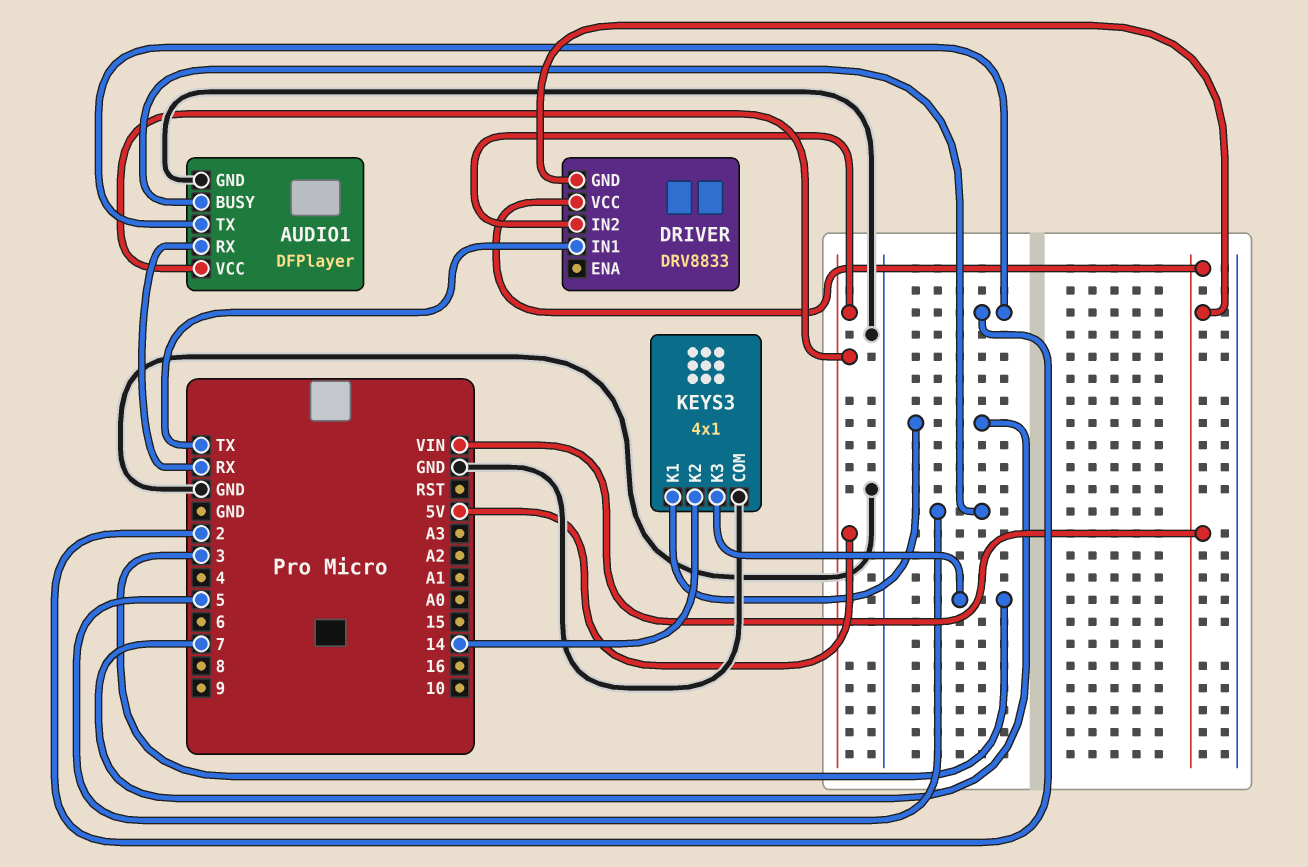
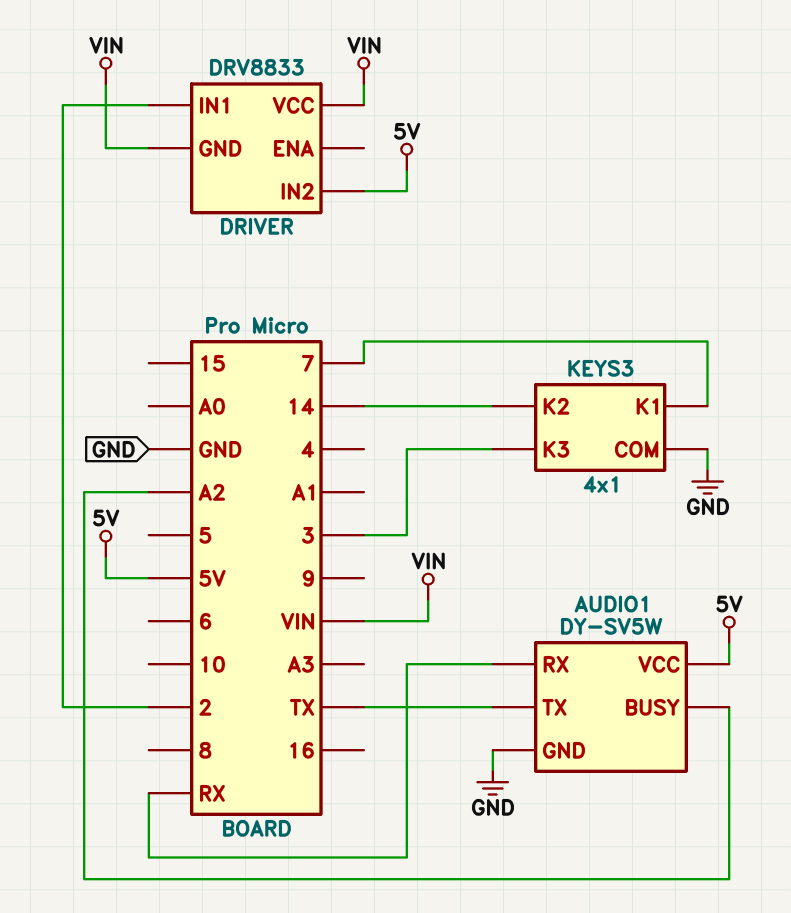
AUDIO1: DFPlayer -> DY-SV5W
AUDIO1 pin BUSY: 5 -> A2
AUDIO1 pin TX: 2 -> TX
DRIVER pin IN1: TX -> 2

